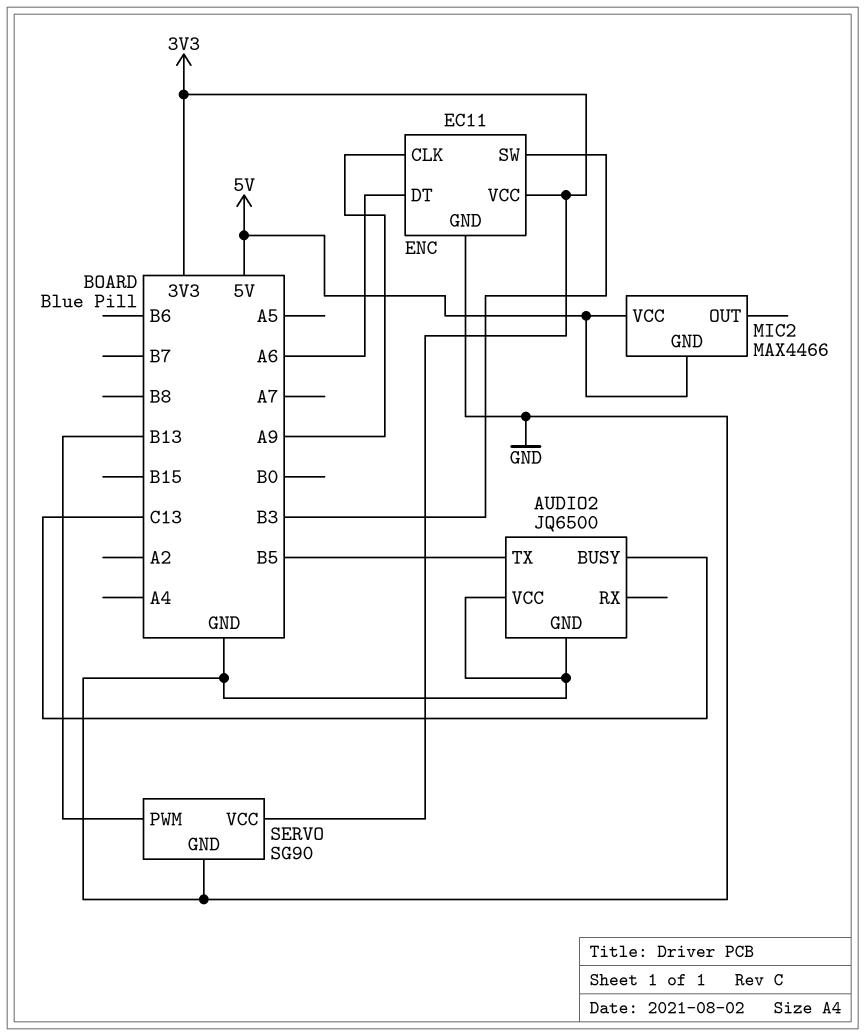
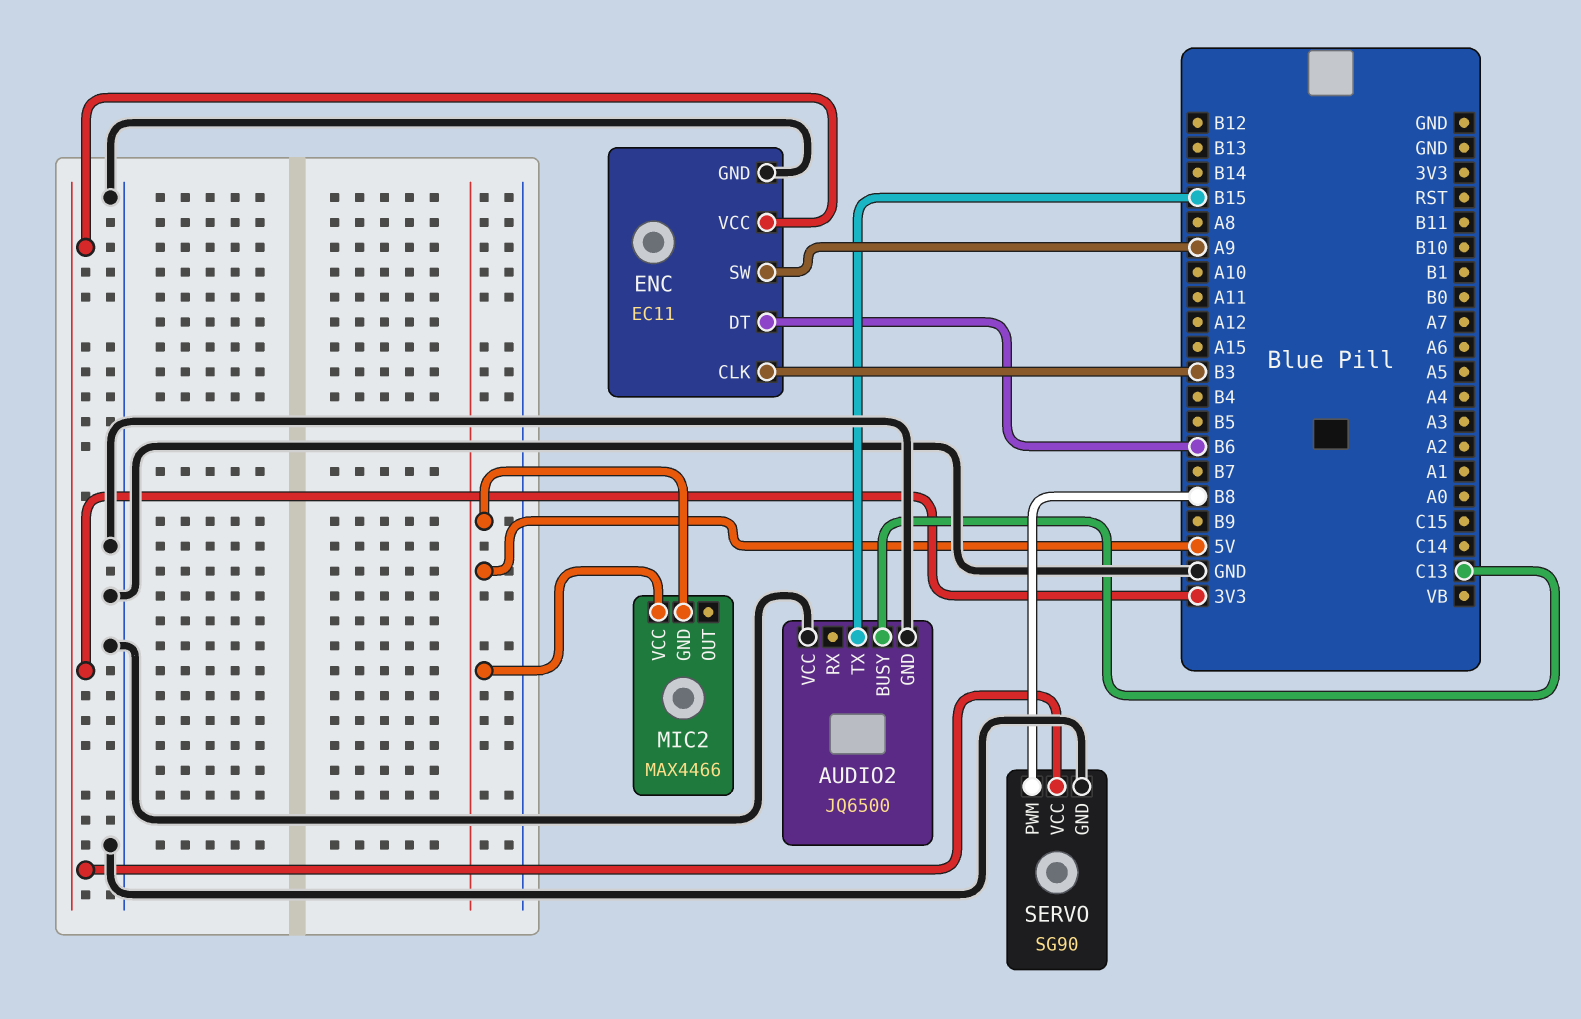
AUDIO2 pin TX: B5 -> B15
ENC pin CLK: A9 -> B3
ENC pin DT: A6 -> B6
ENC pin SW: B3 -> A9
SERVO pin PWM: B13 -> B8

